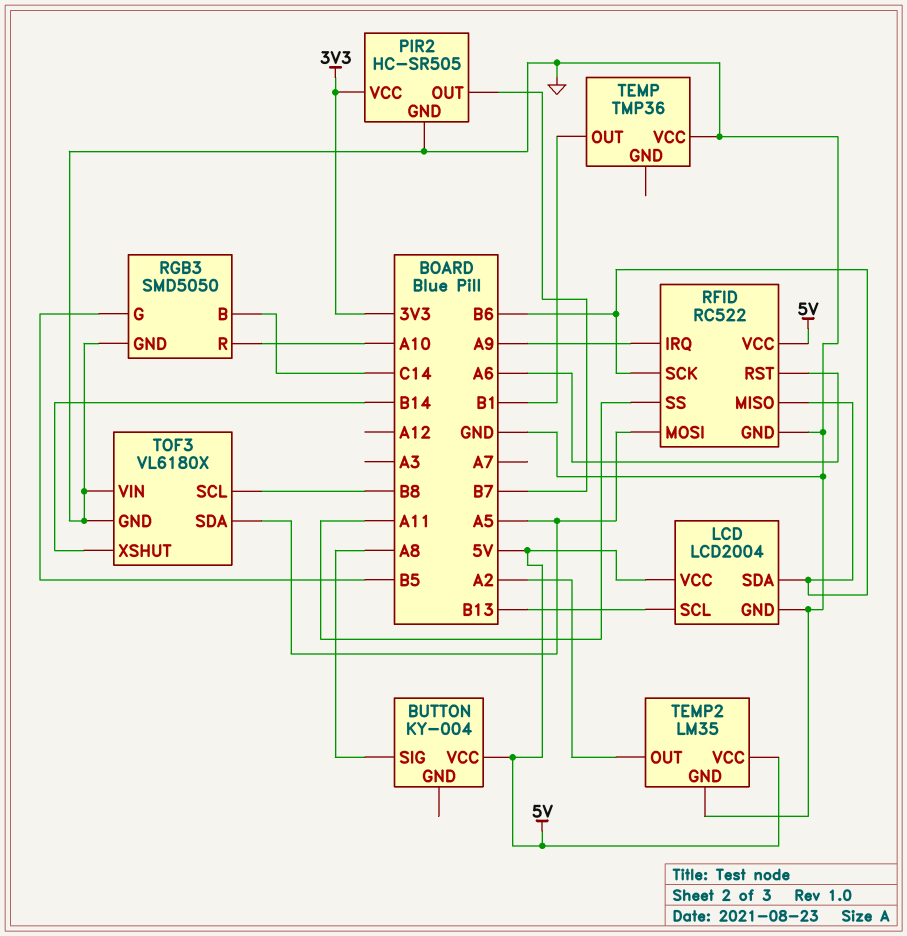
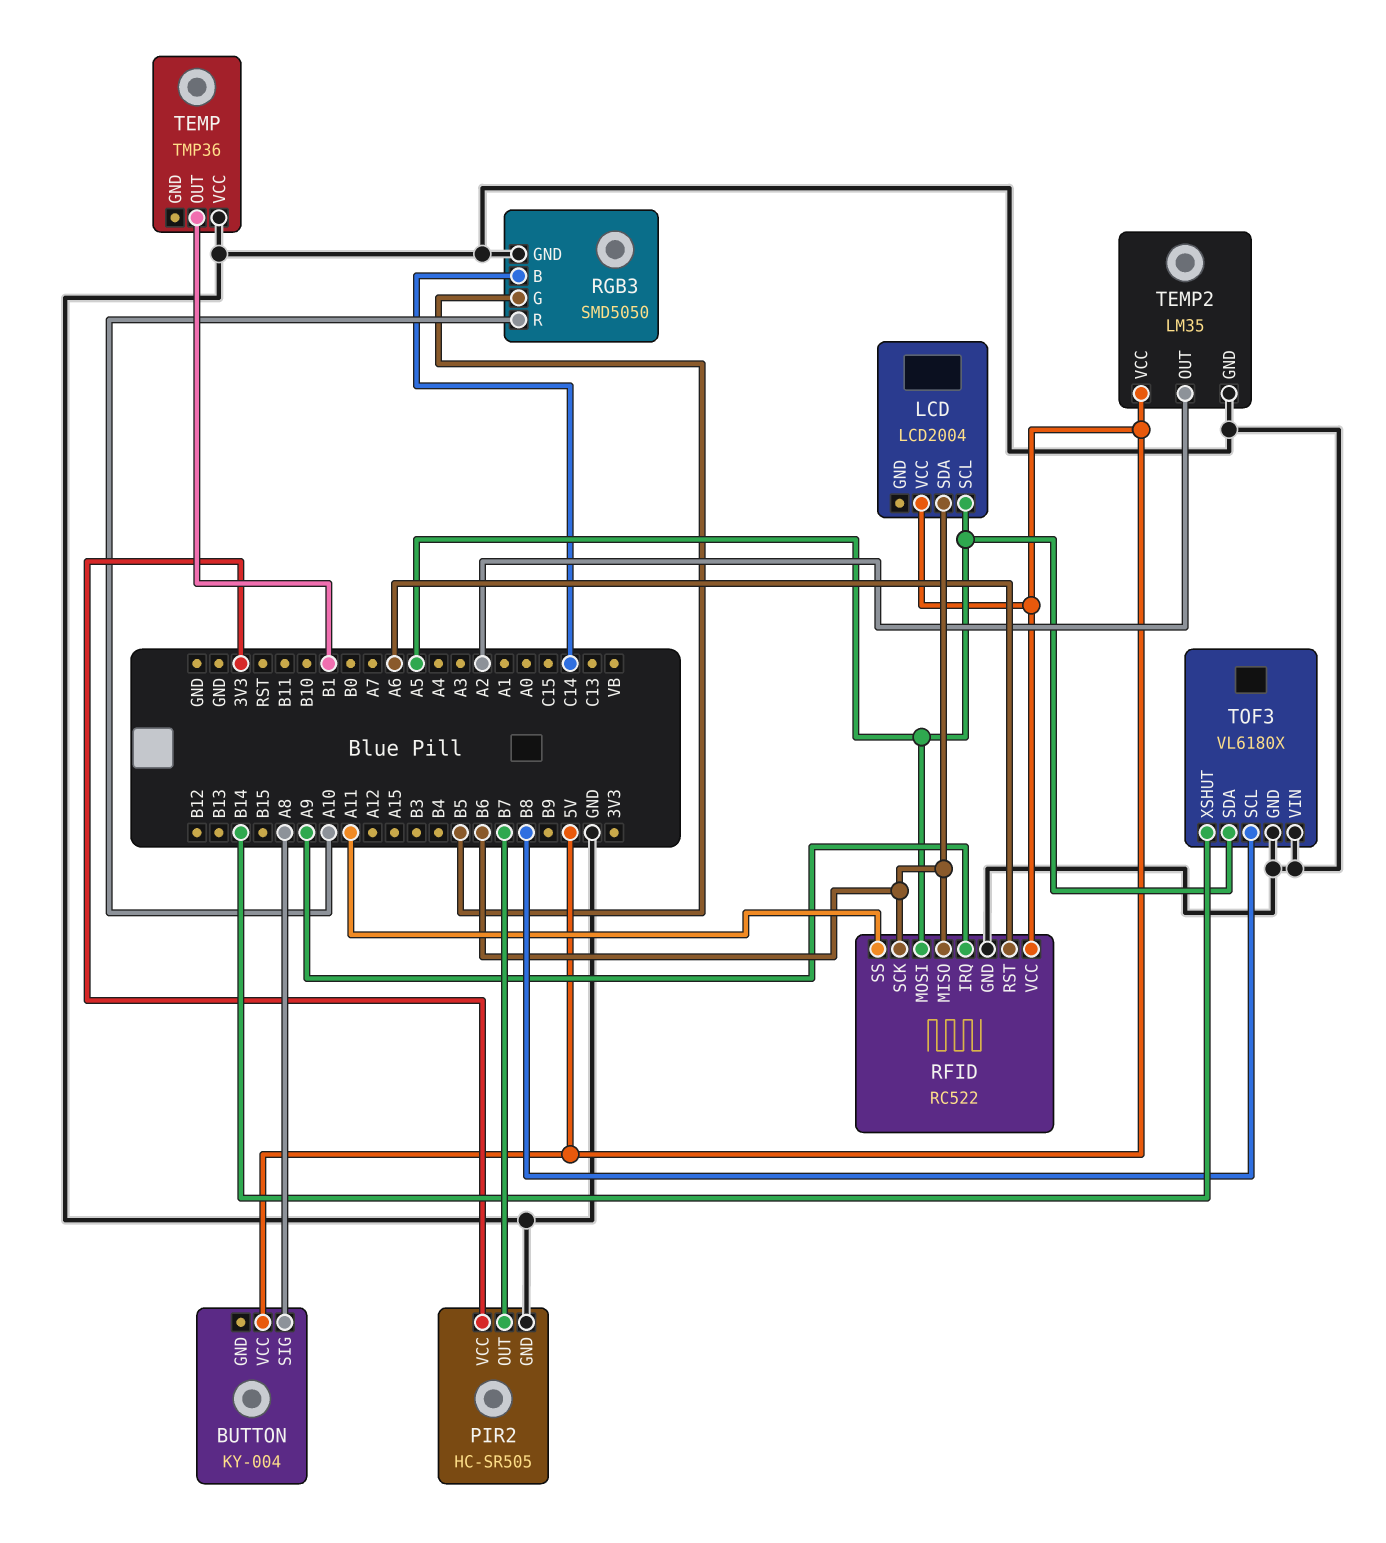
LCD pin GND: GND -> none
LCD pin SCL: B13 -> A5

